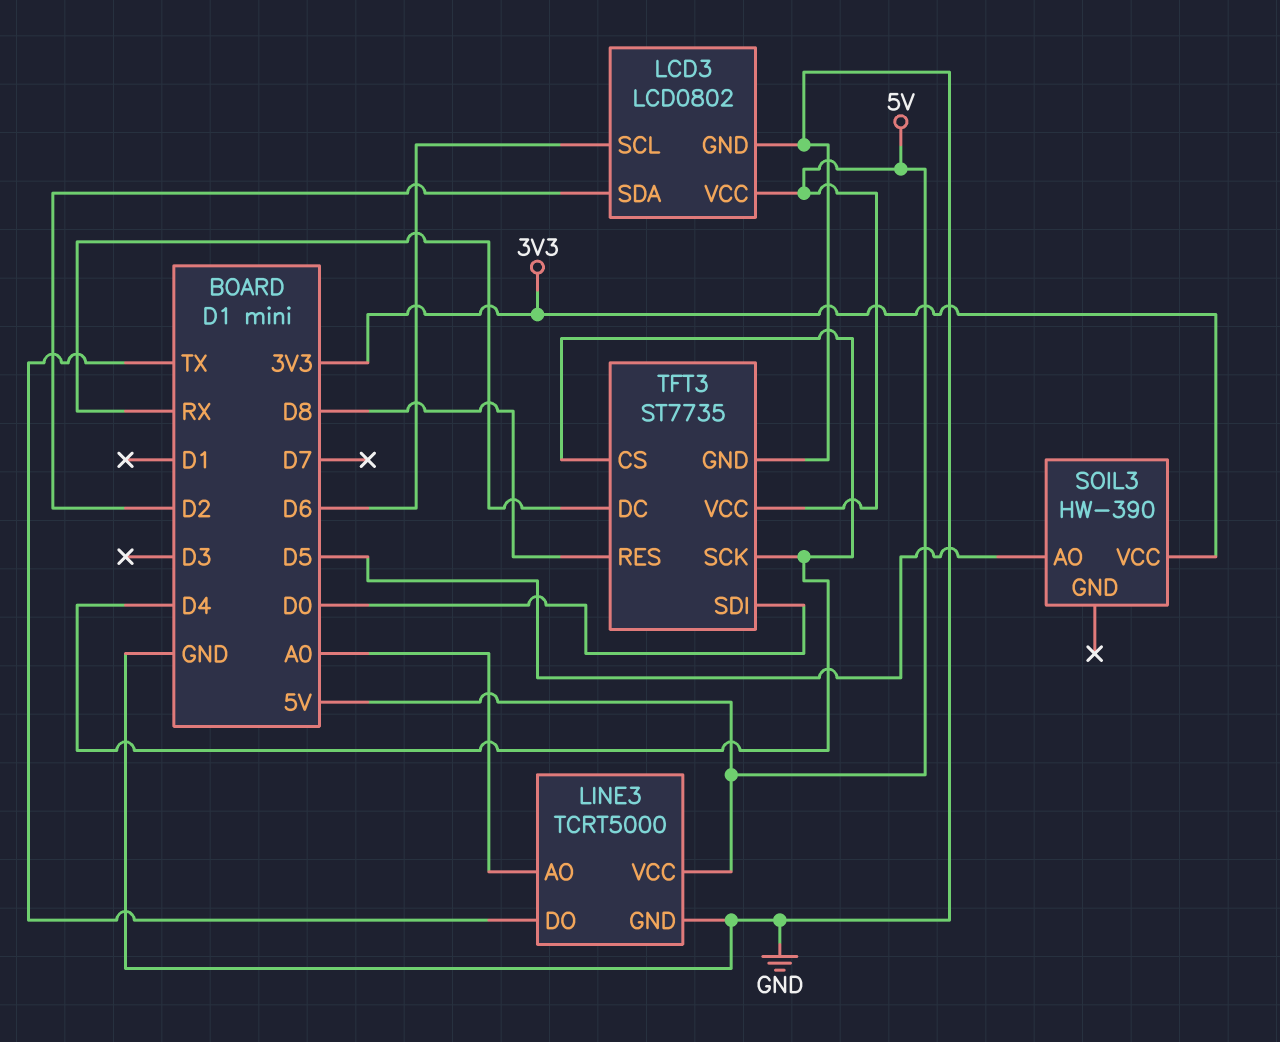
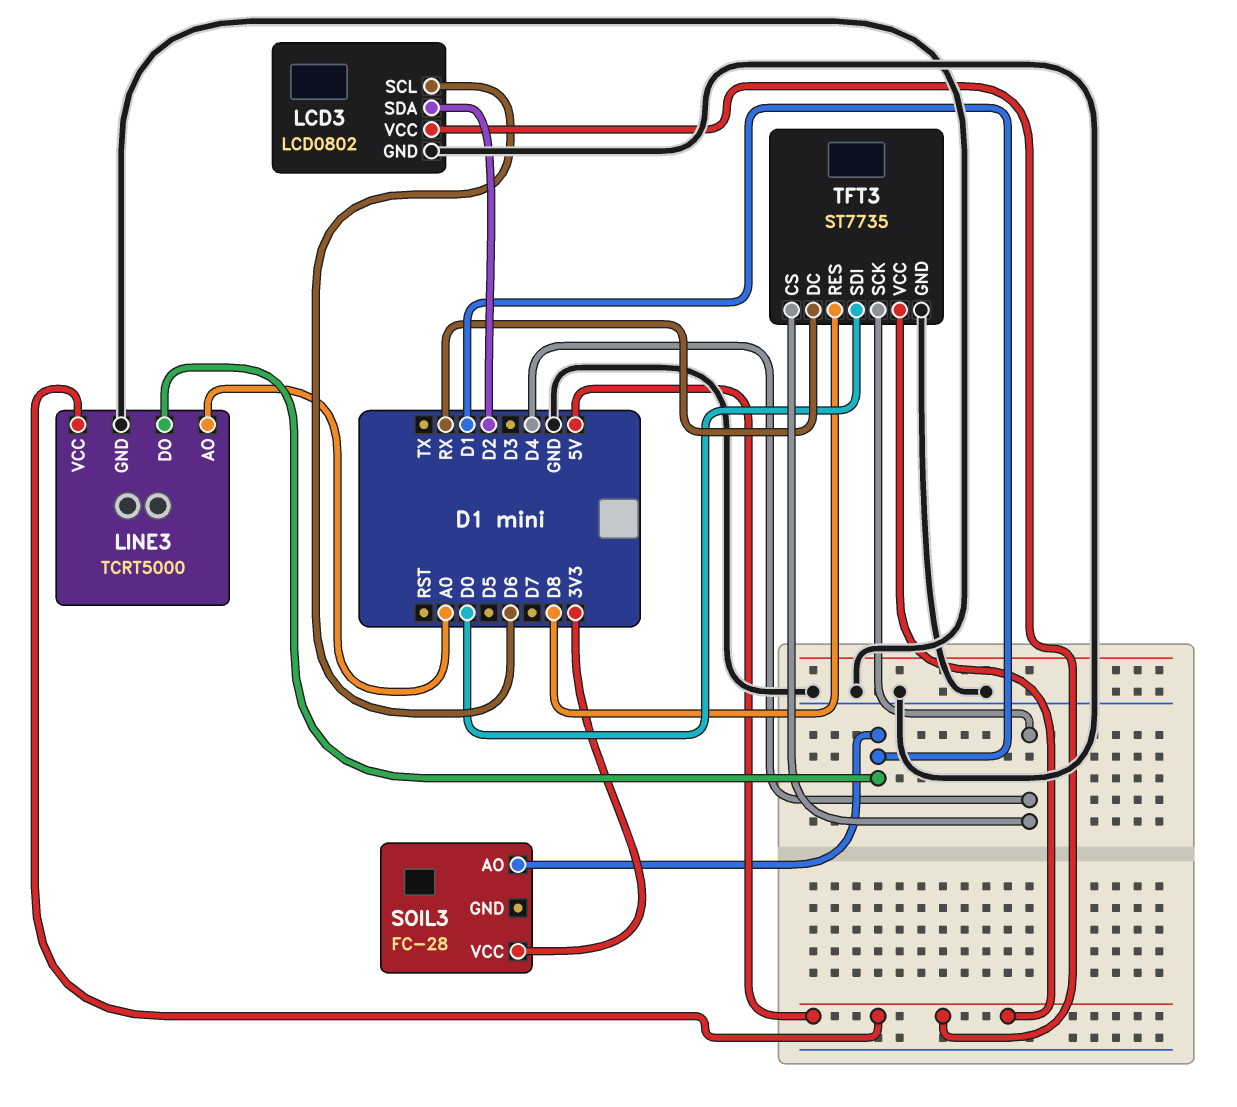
LINE3 pin DO: TX -> D1
SOIL3: HW-390 -> FC-28
SOIL3 pin AO: D5 -> D1

